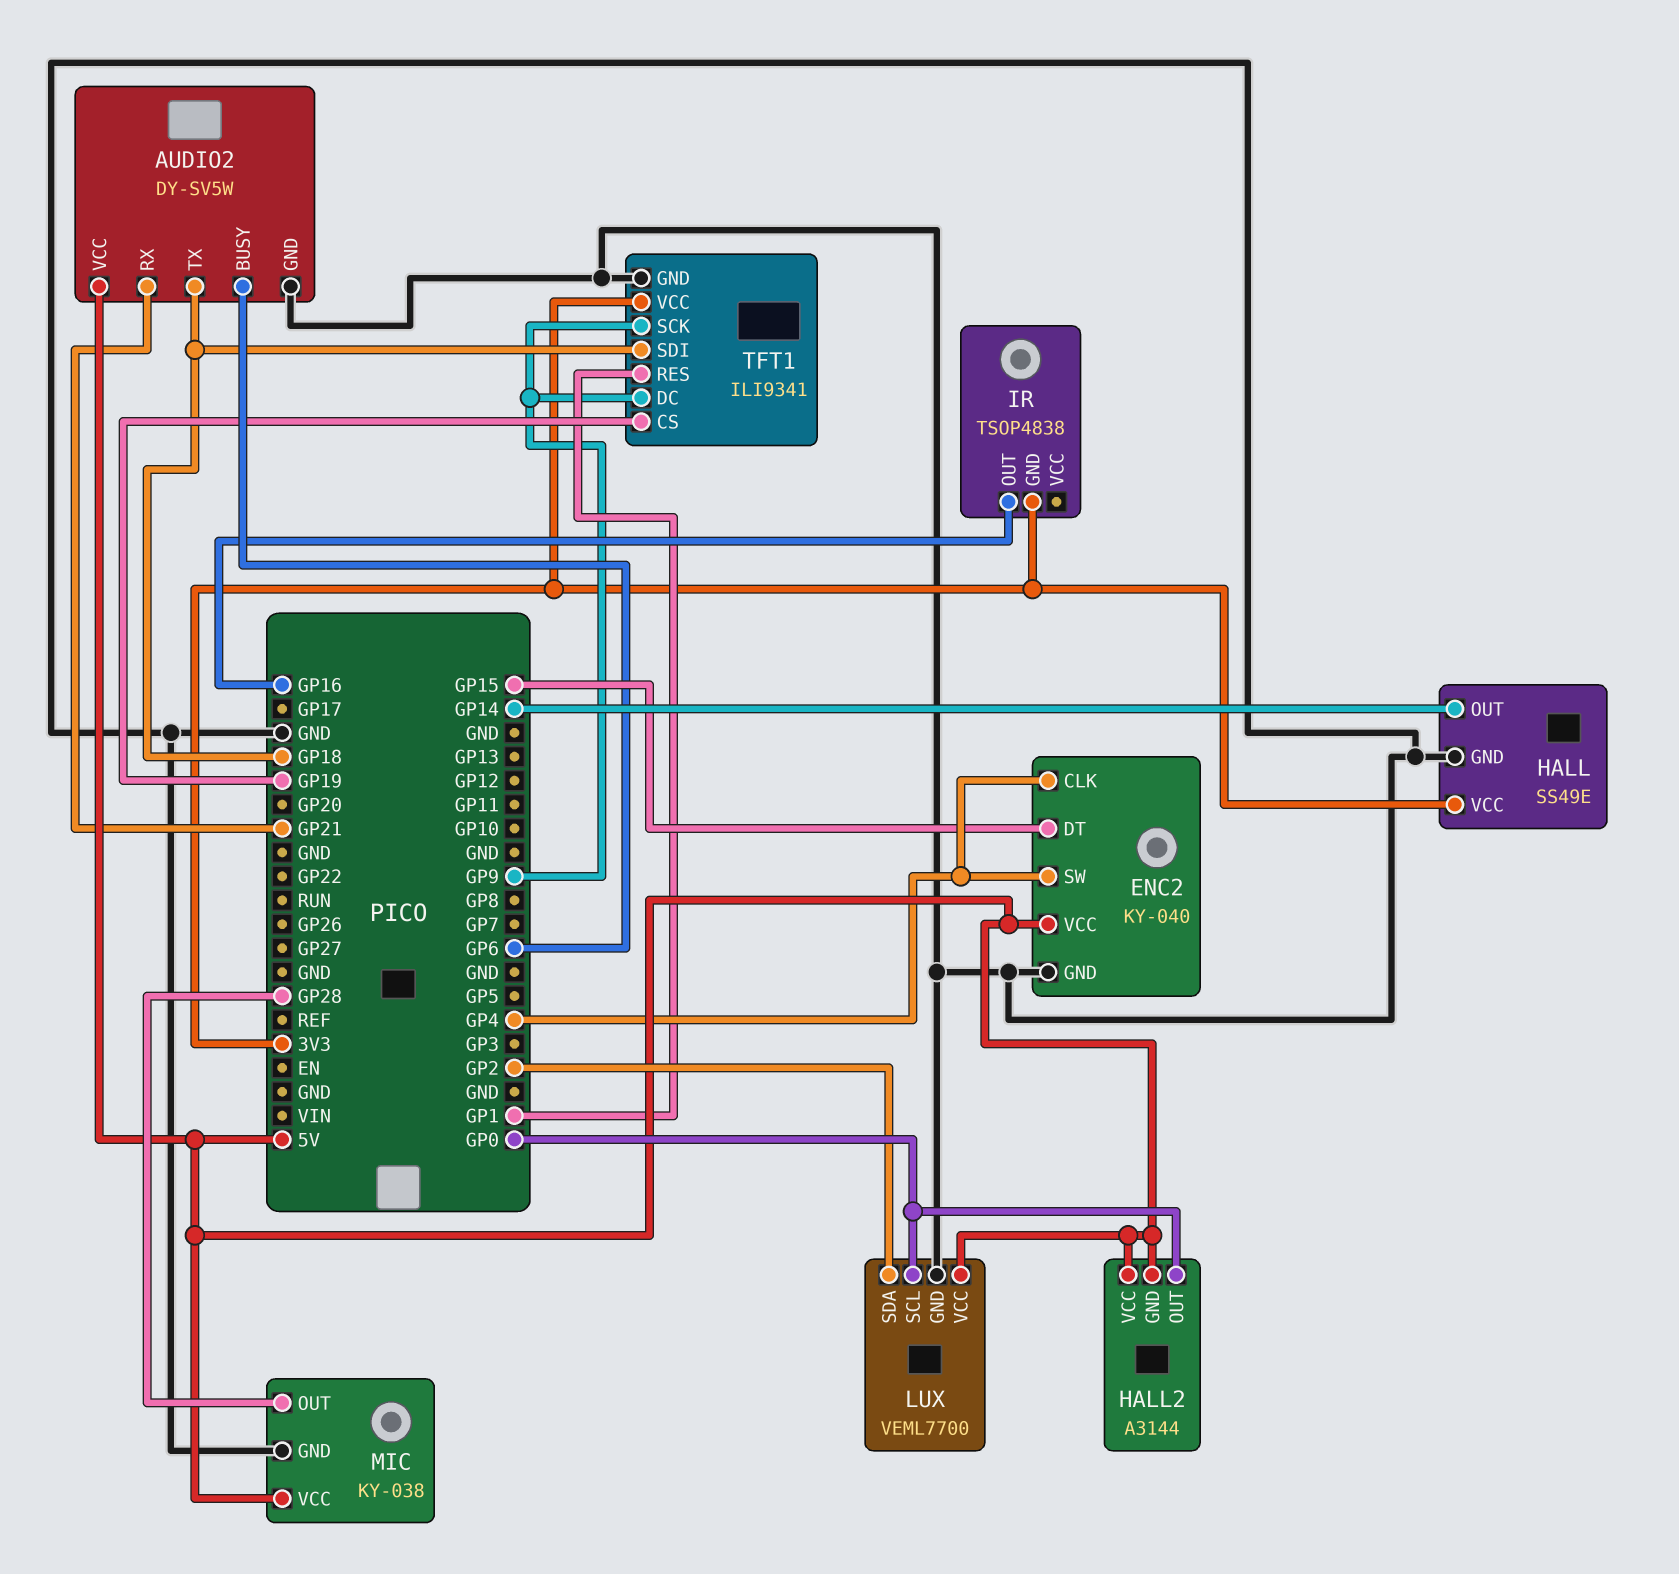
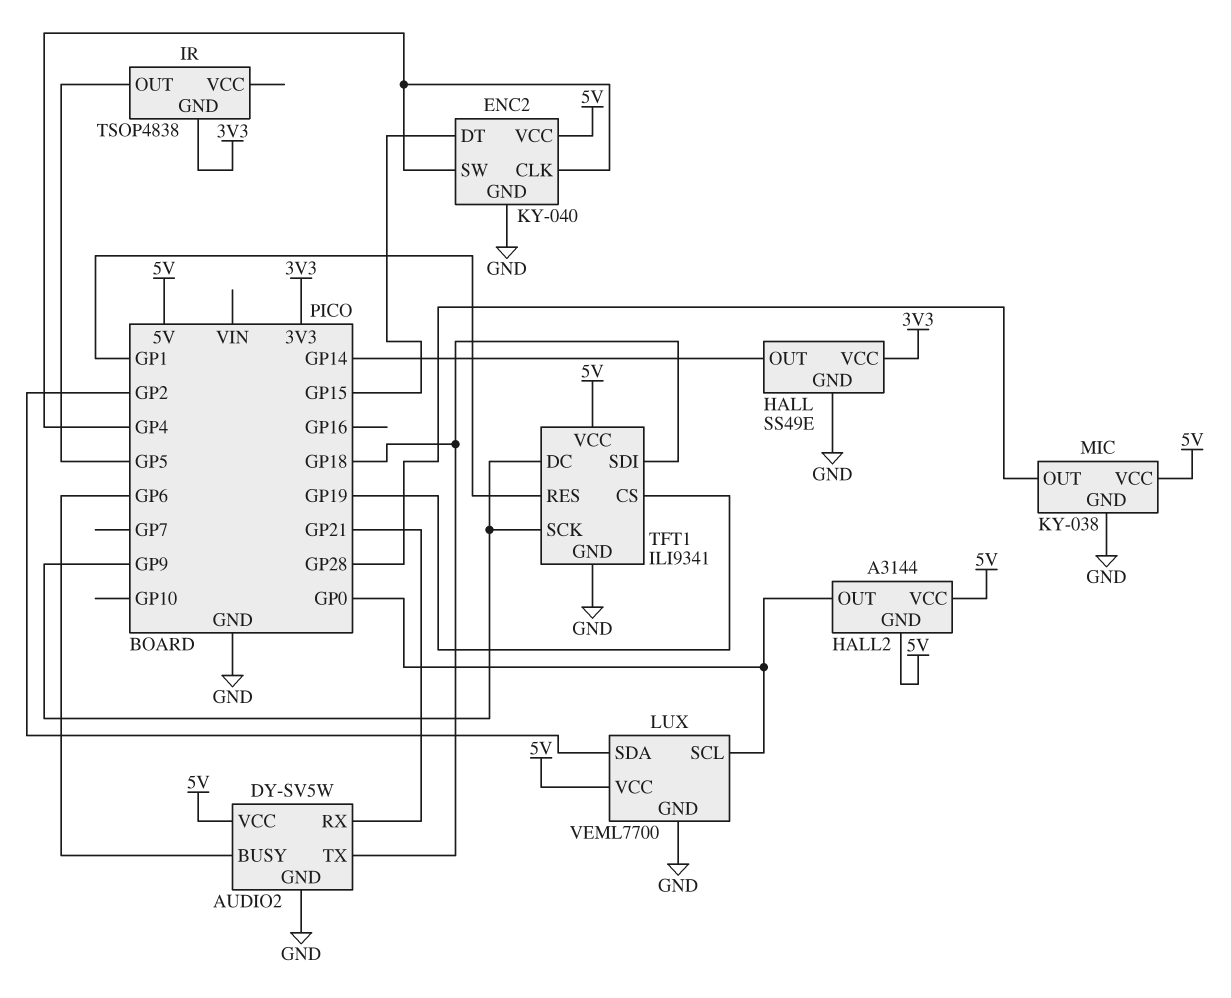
IR pin OUT: GP16 -> GP5
TFT1 pin VCC: 3V3 -> 5V

